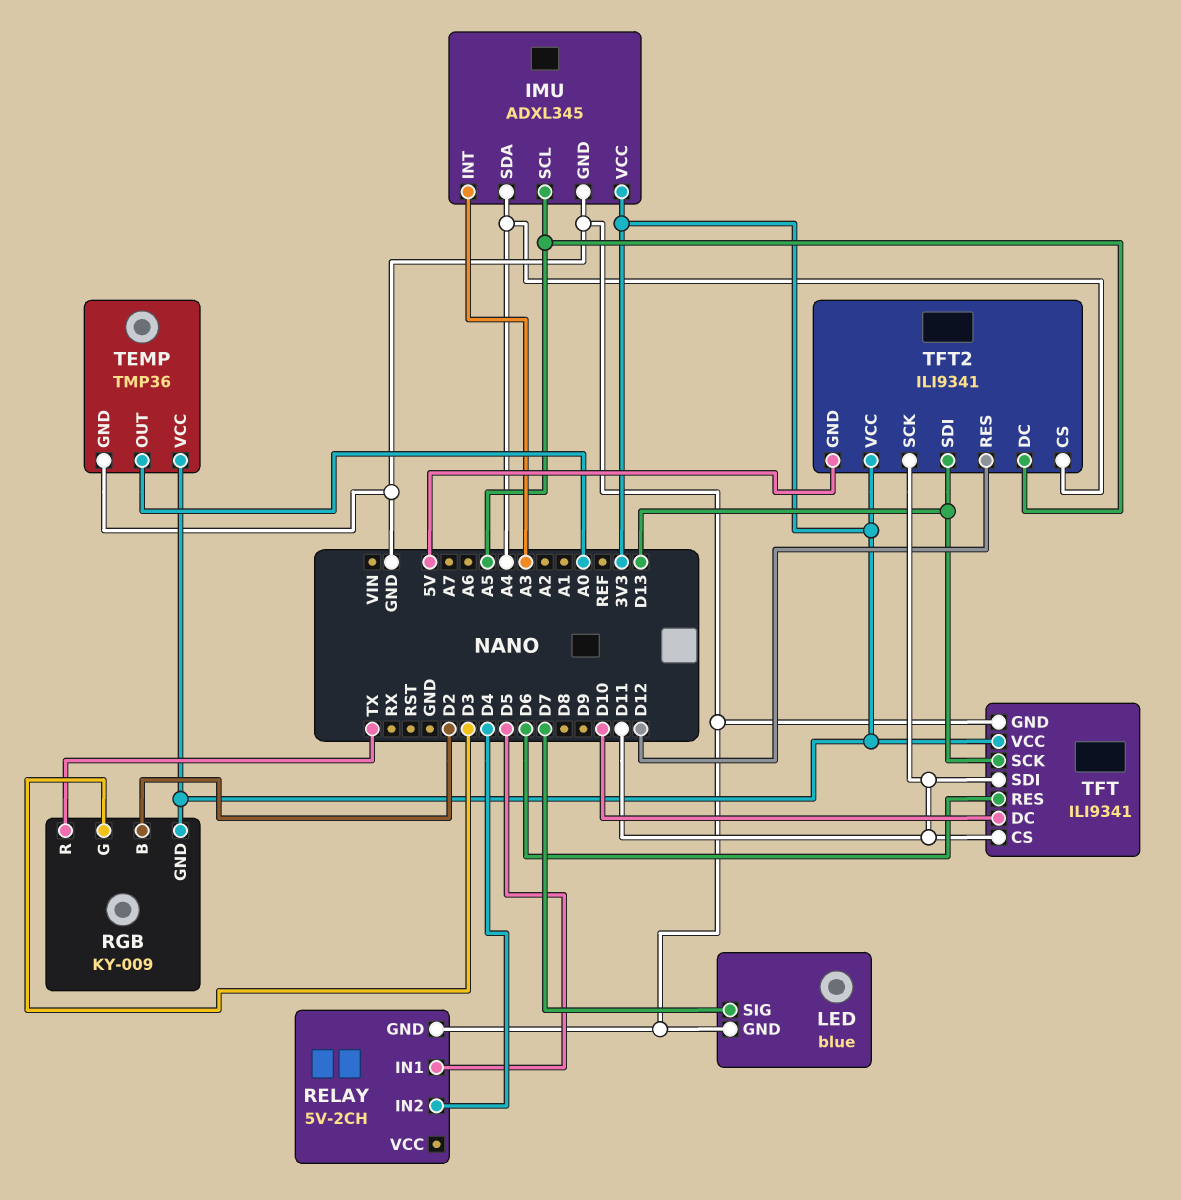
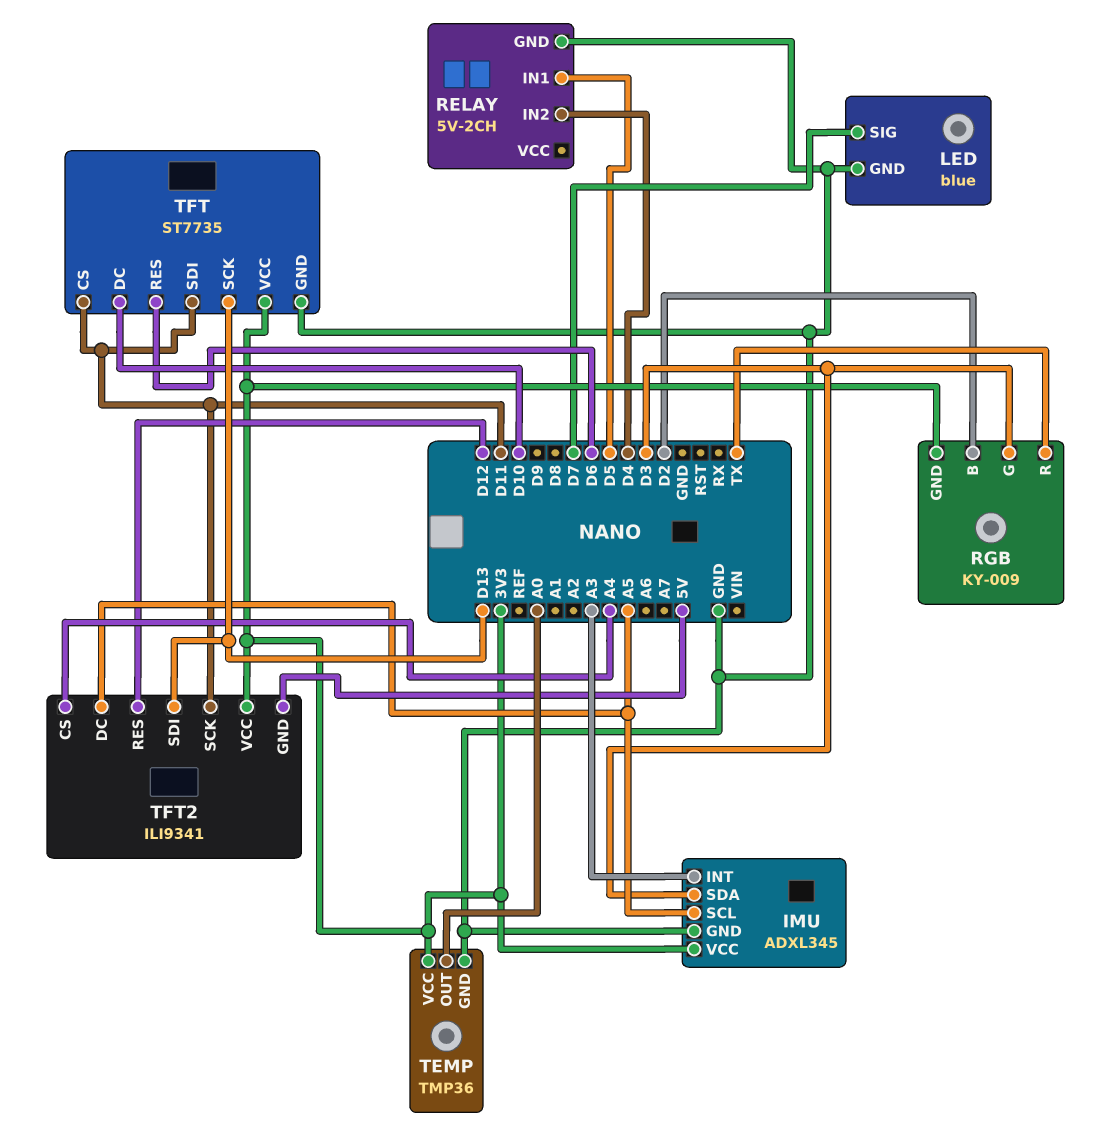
IMU pin SDA: A4 -> D3
TFT: ILI9341 -> ST7735

